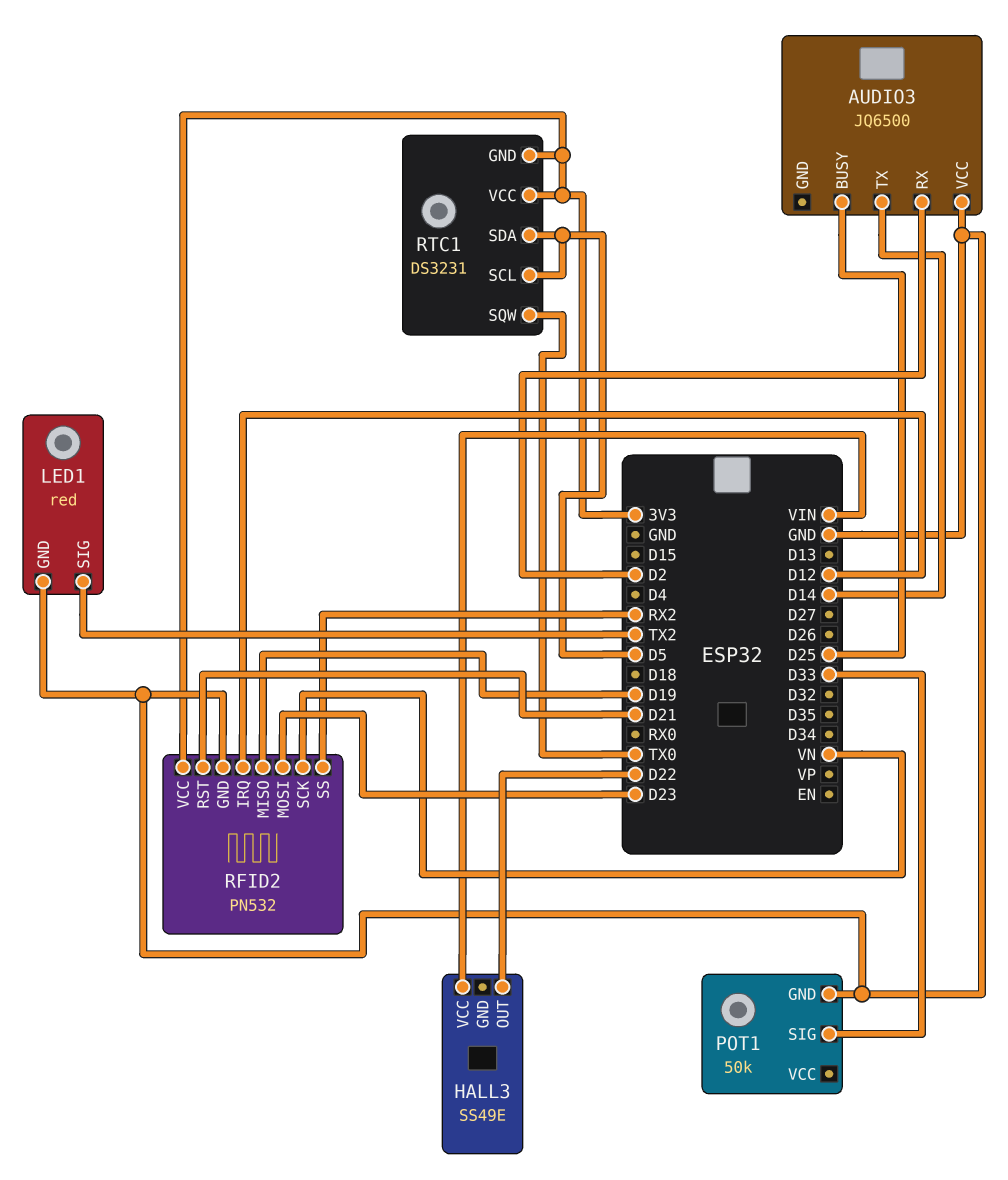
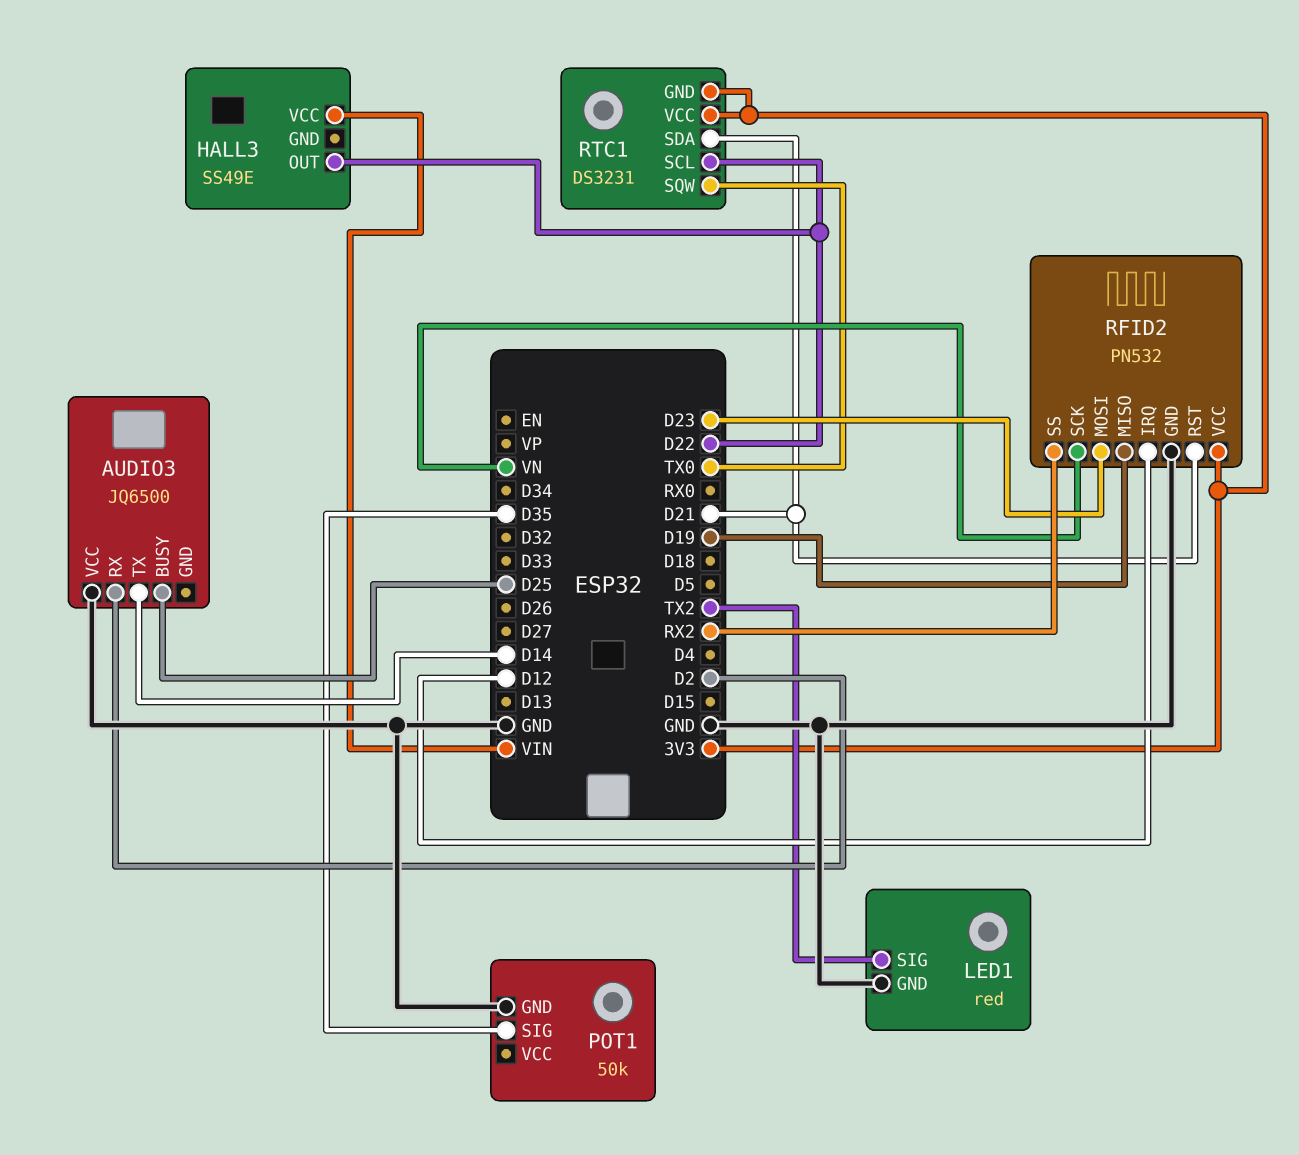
POT1 pin SIG: D33 -> D35
RTC1 pin SCL: D5 -> D22
RTC1 pin SDA: D5 -> D21

